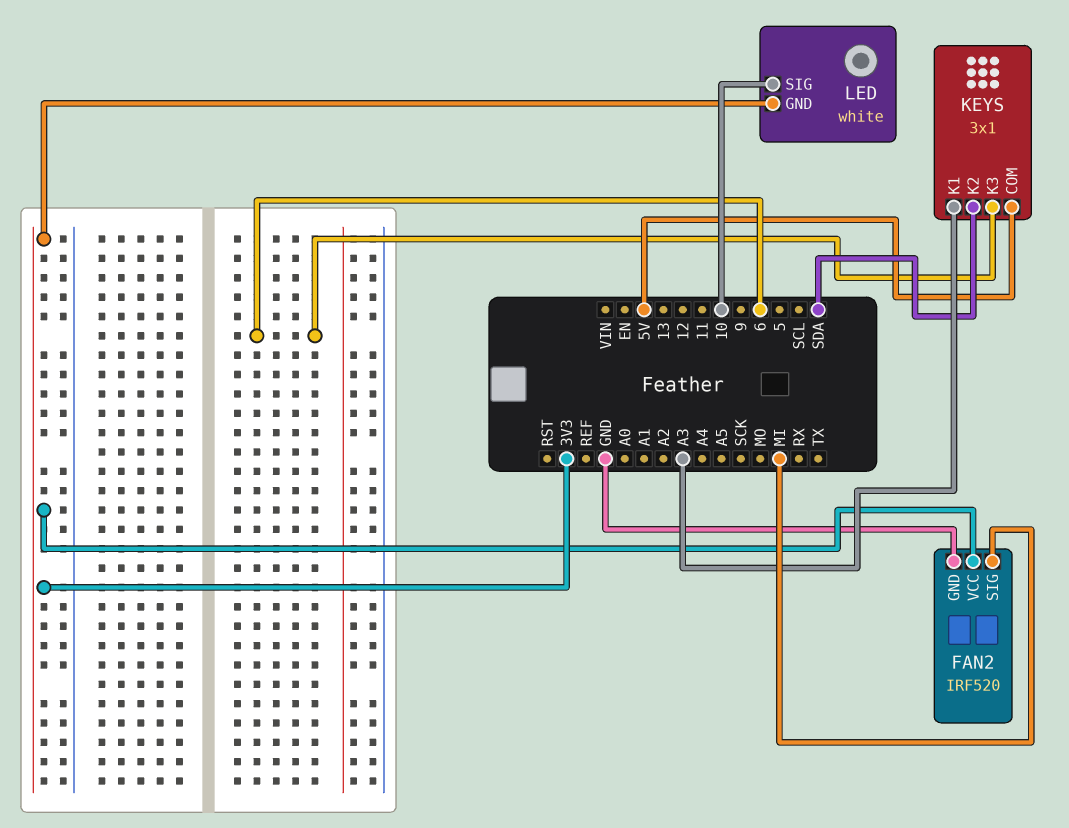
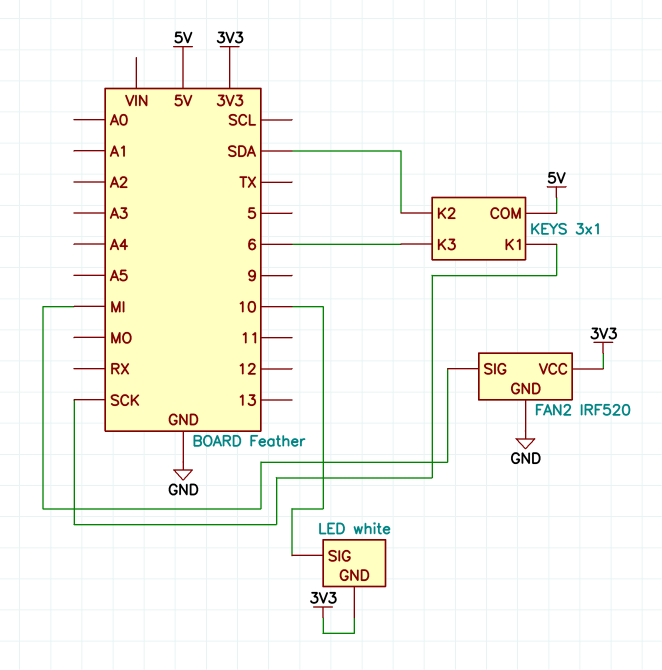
KEYS pin K1: A3 -> SCK

